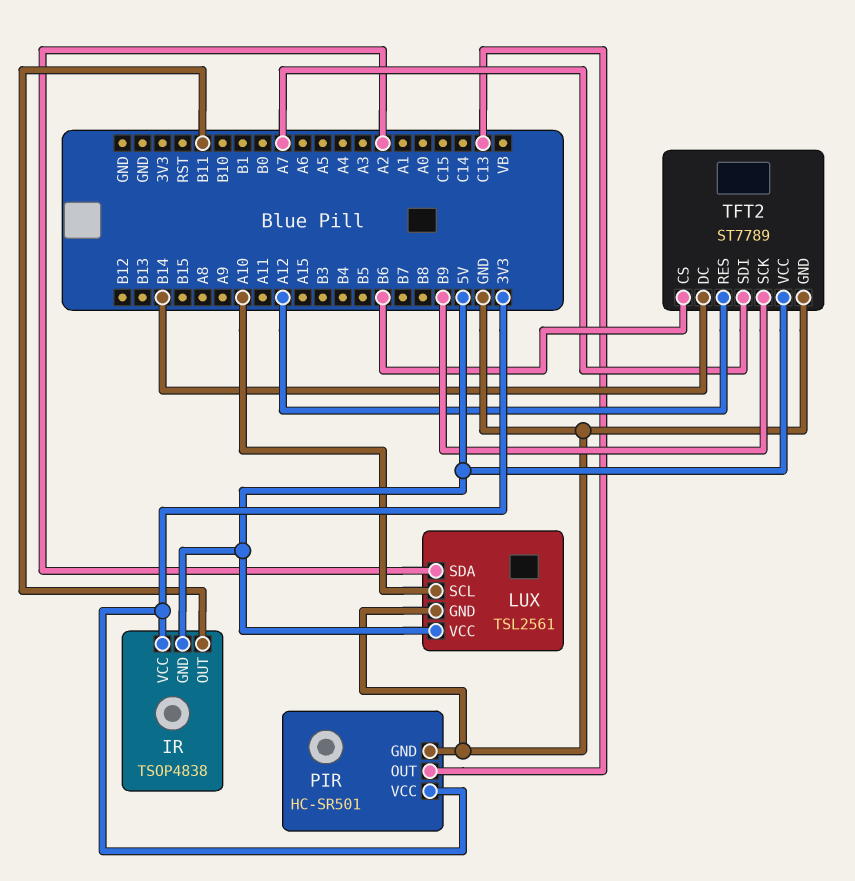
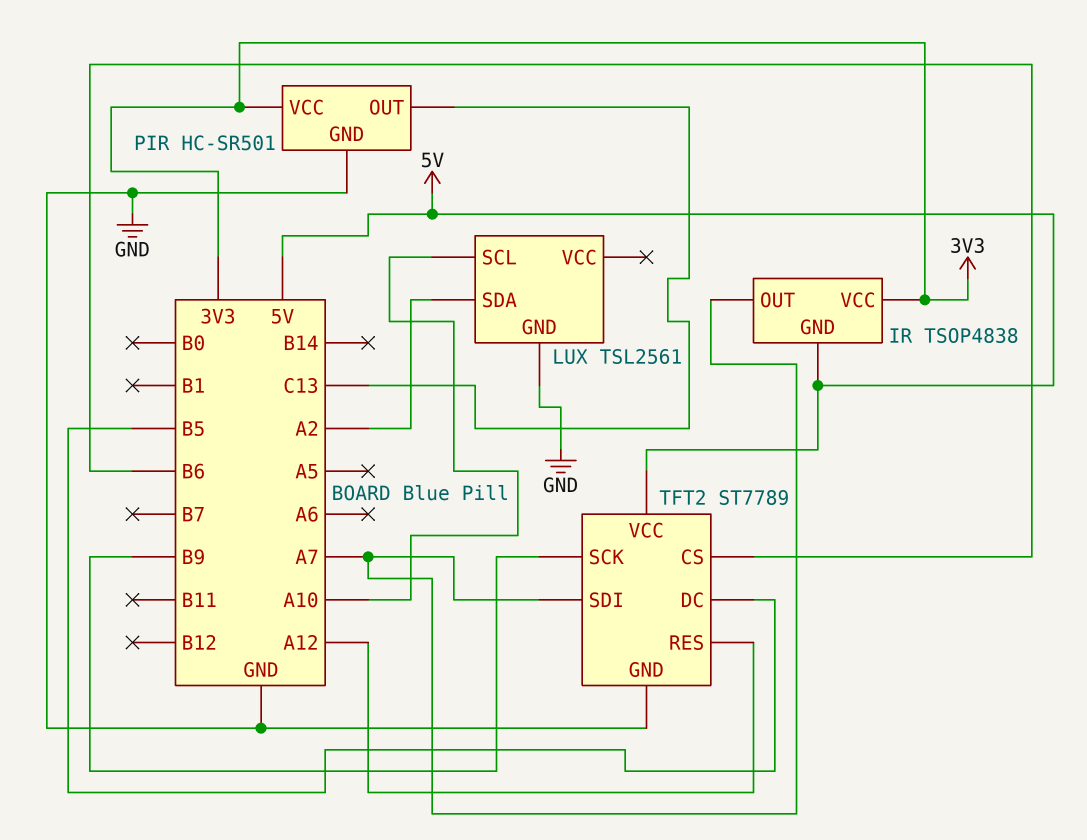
IR pin OUT: B11 -> A7
LUX pin VCC: 5V -> none
TFT2 pin DC: B14 -> B5

